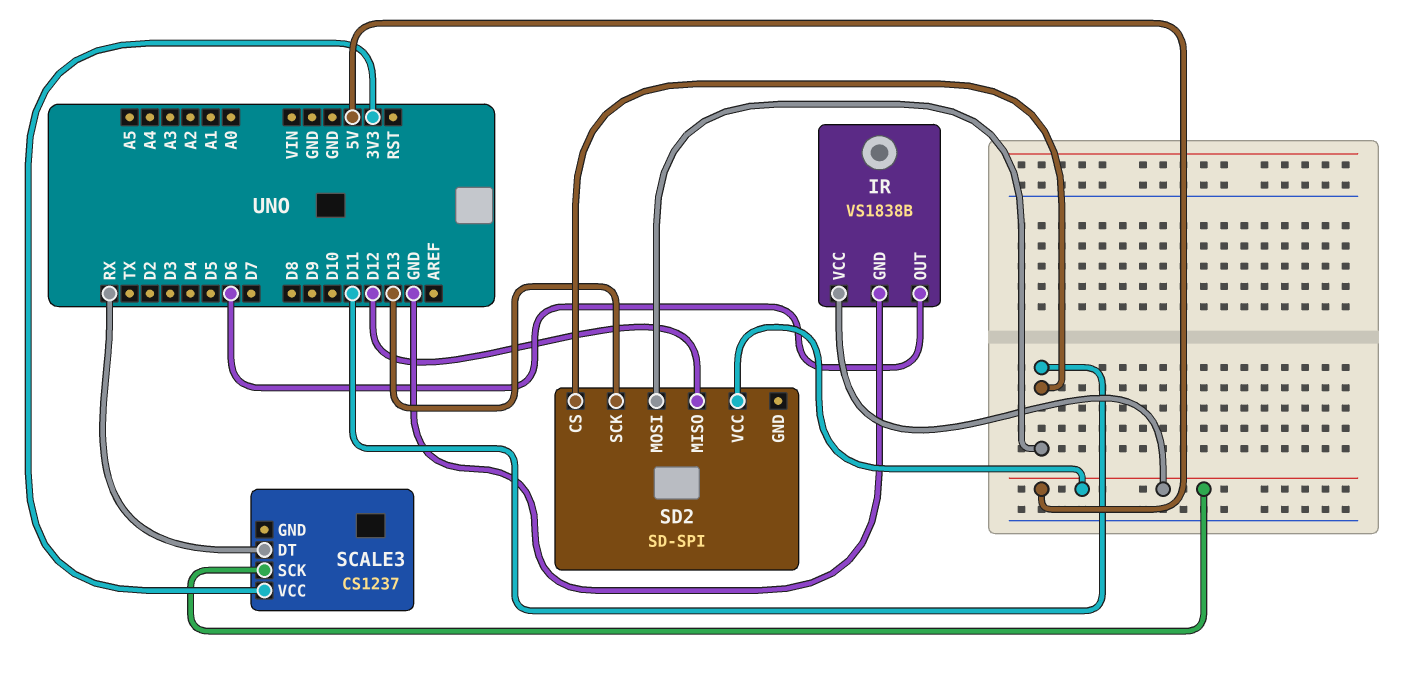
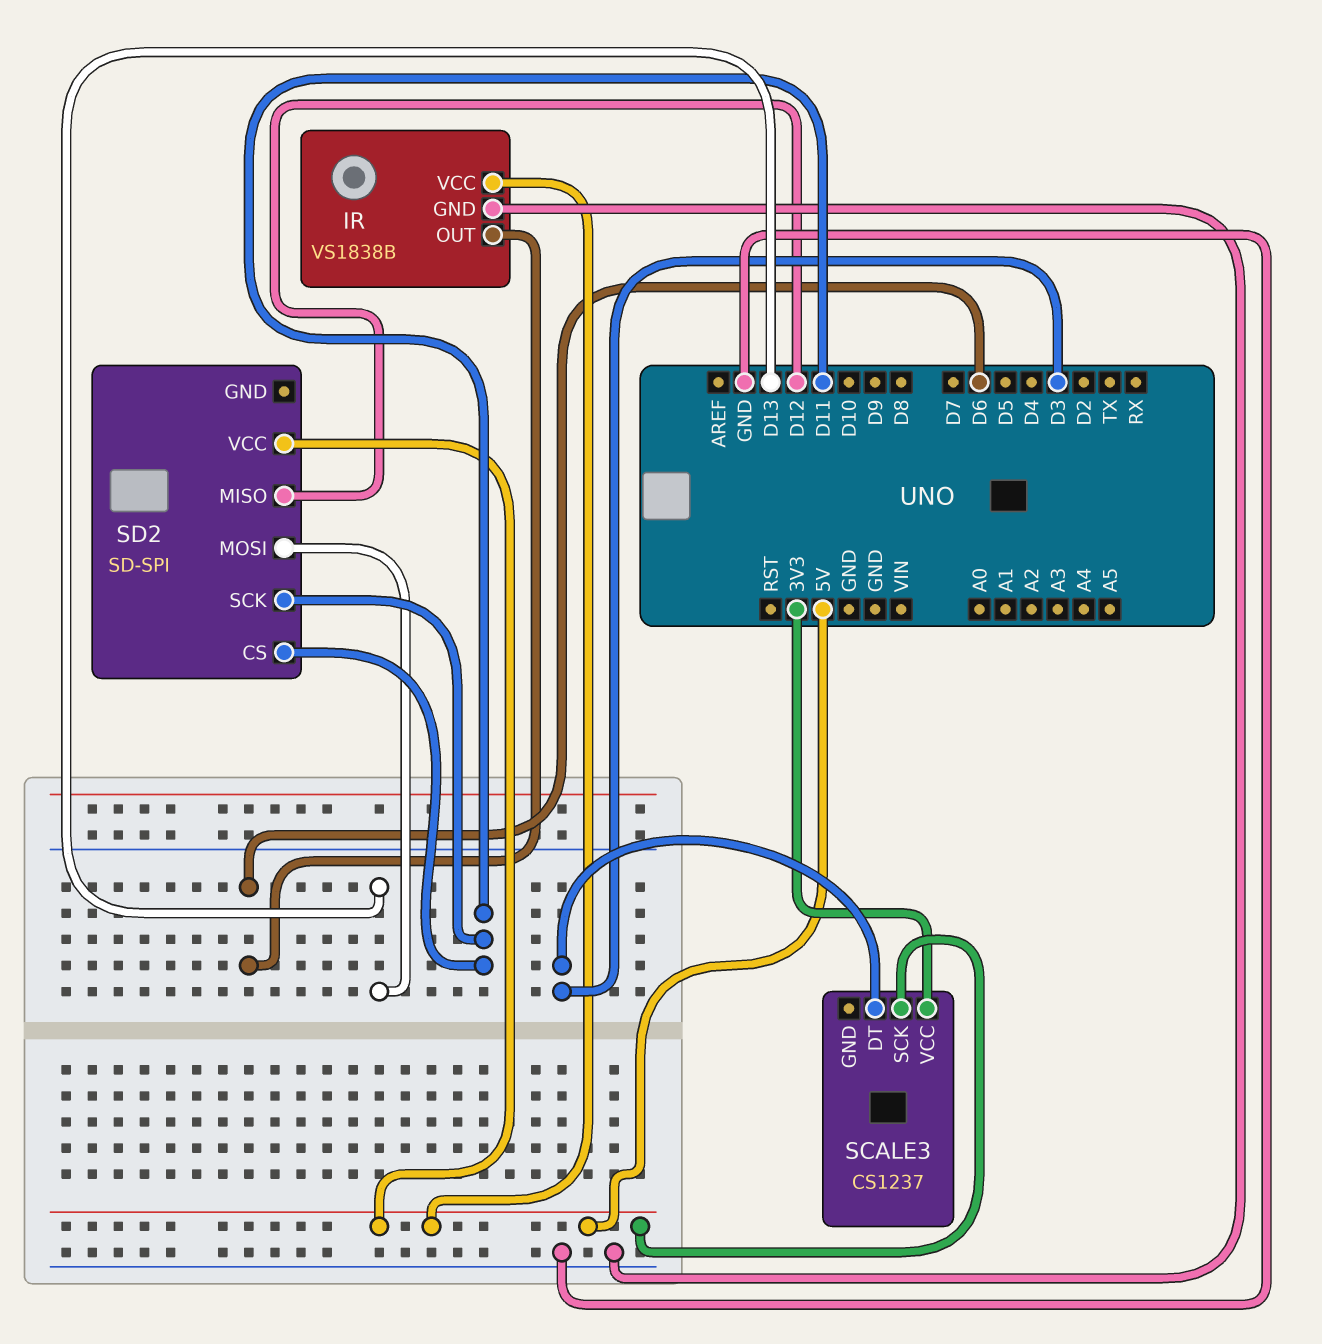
SCALE3 pin DT: RX -> D3
SD2 pin MOSI: D11 -> D13
SD2 pin SCK: D13 -> D11

